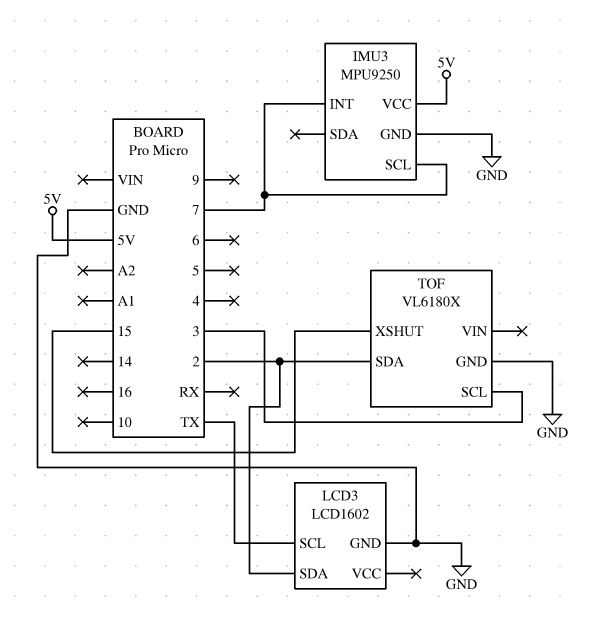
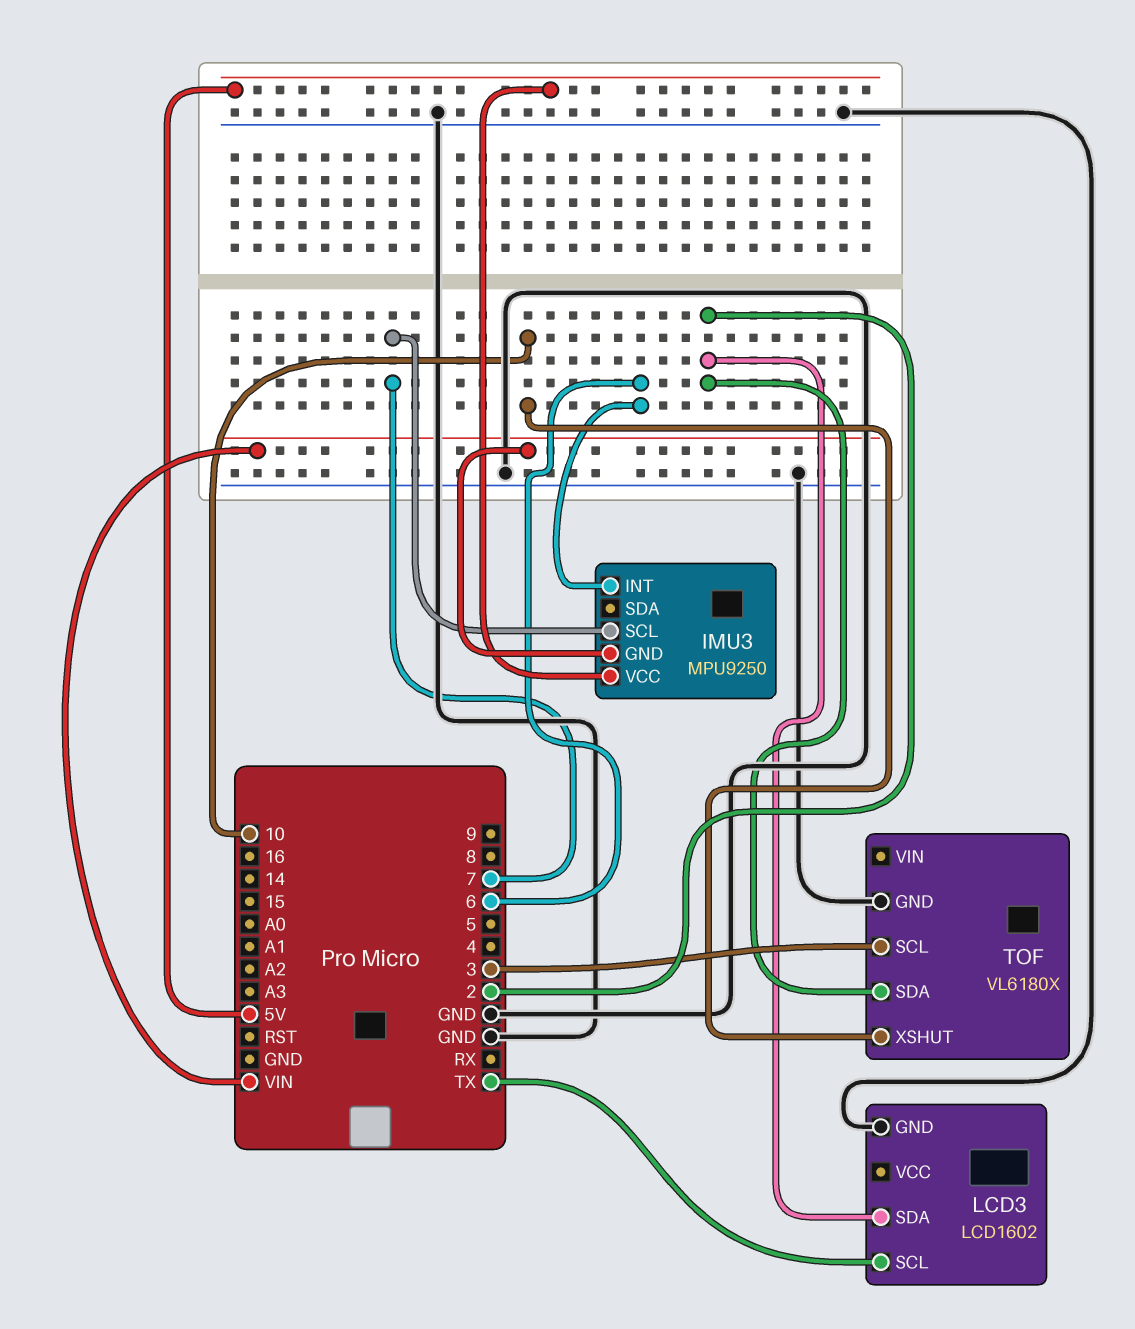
IMU3 pin GND: GND -> VIN
IMU3 pin INT: 7 -> 6
TOF pin XSHUT: 15 -> 10

